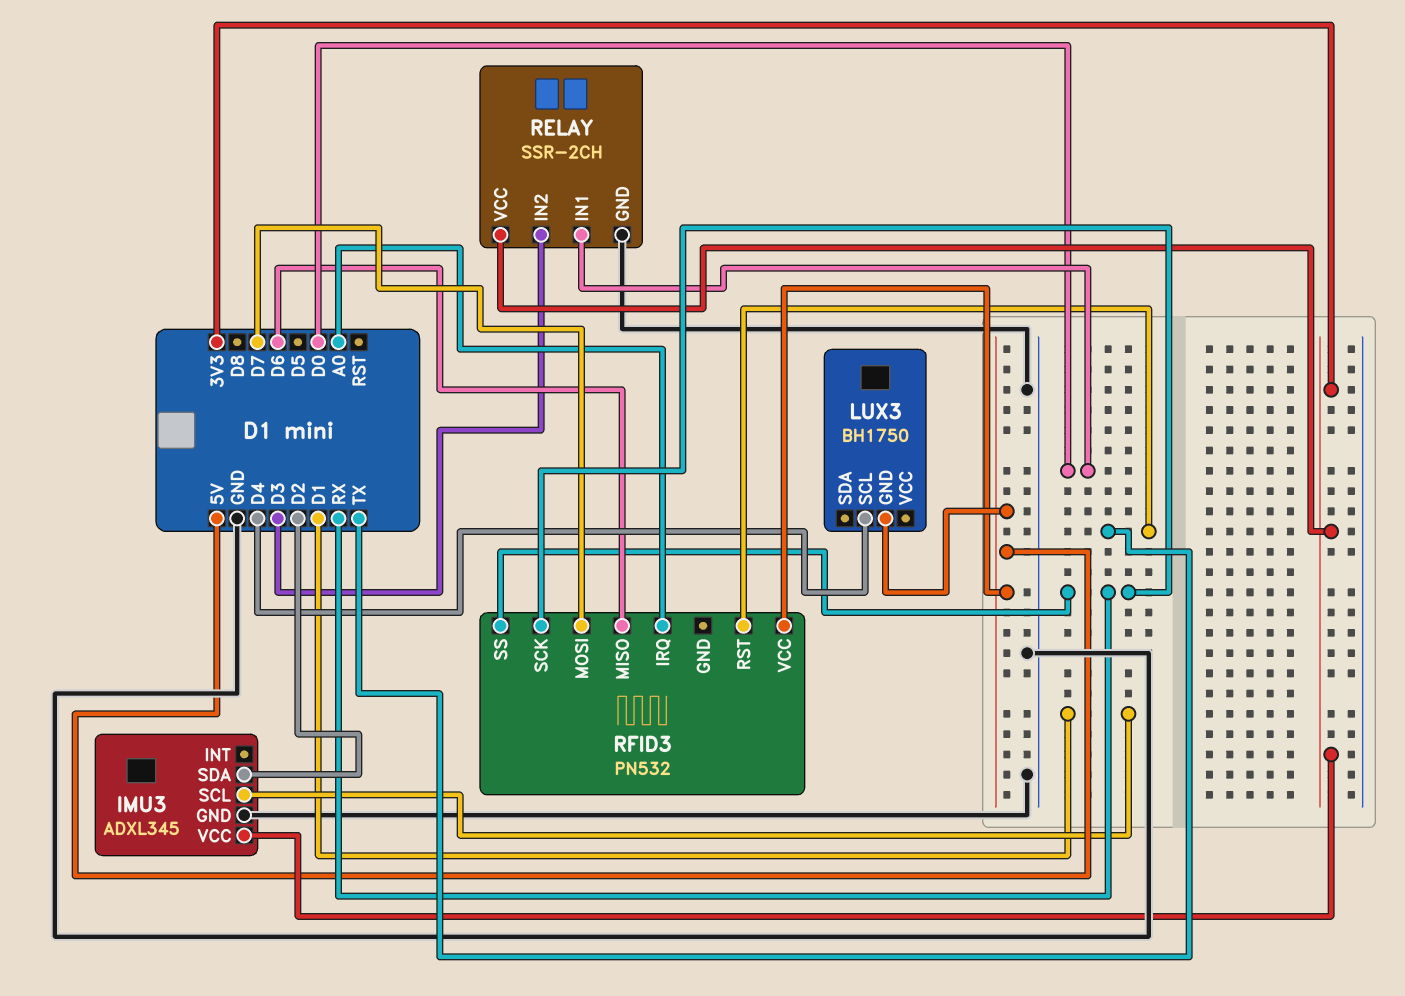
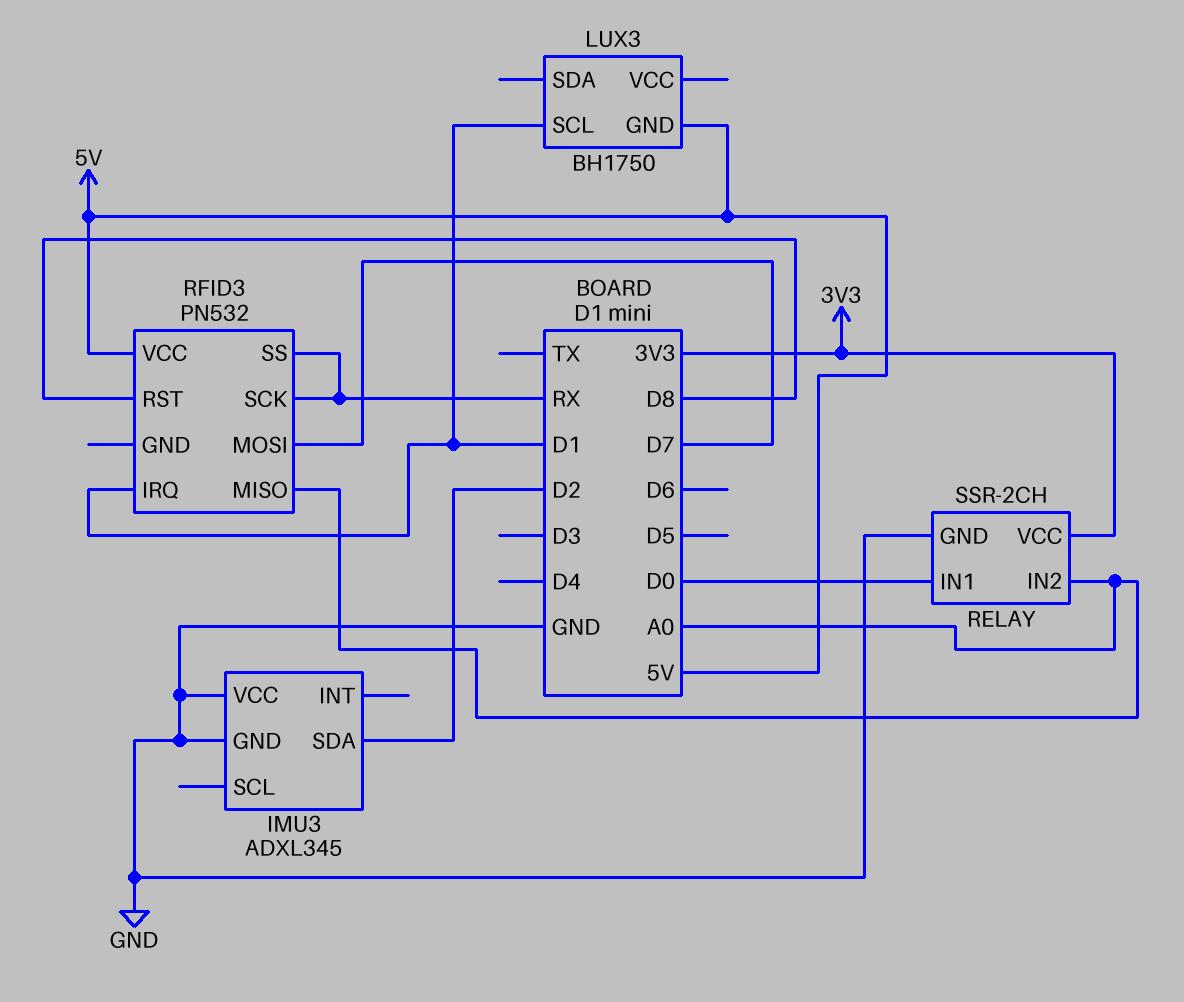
IMU3 pin SCL: D1 -> none
IMU3 pin VCC: 3V3 -> GND
LUX3 pin SCL: D4 -> D1
RELAY pin IN2: D3 -> A0
RFID3 pin IRQ: A0 -> D1
RFID3 pin MISO: D6 -> A0
RFID3 pin RST: TX -> D8

